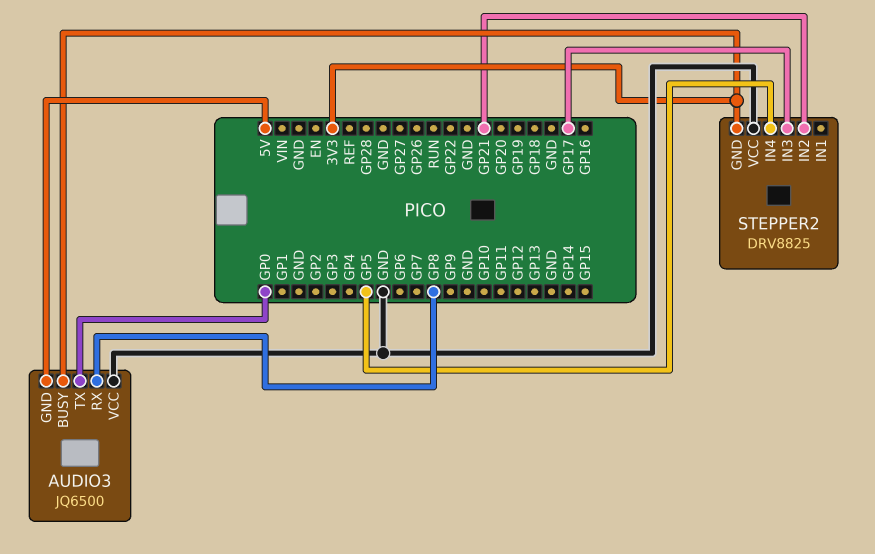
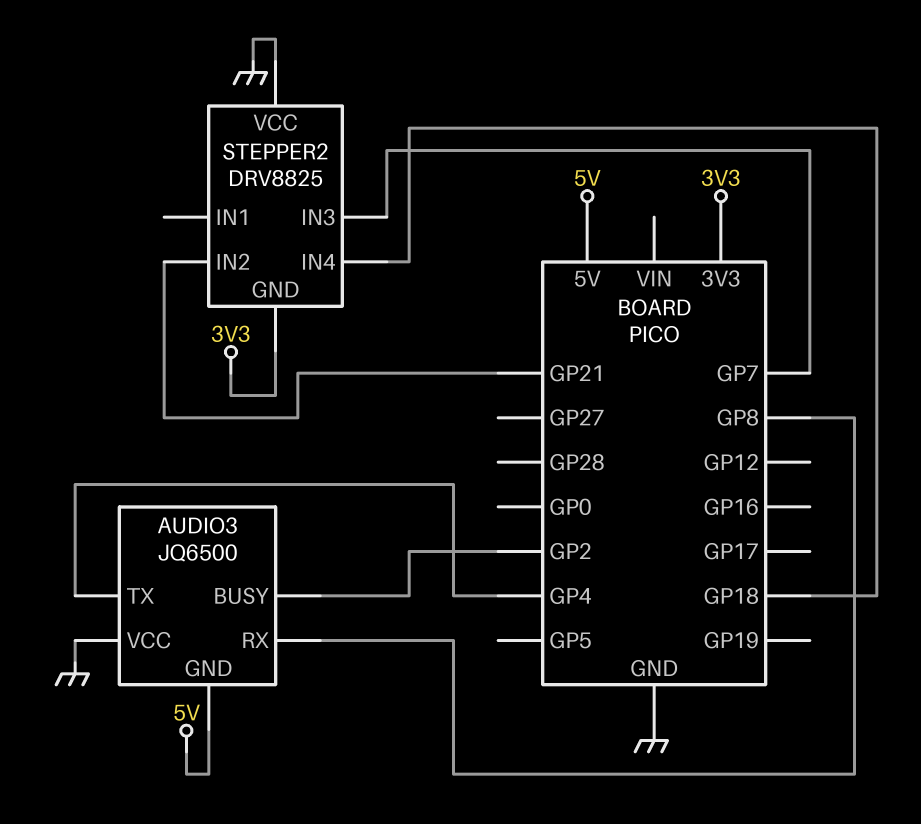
AUDIO3 pin BUSY: 3V3 -> GP2
AUDIO3 pin TX: GP0 -> GP4
STEPPER2 pin IN3: GP17 -> GP7
STEPPER2 pin IN4: GP5 -> GP18

